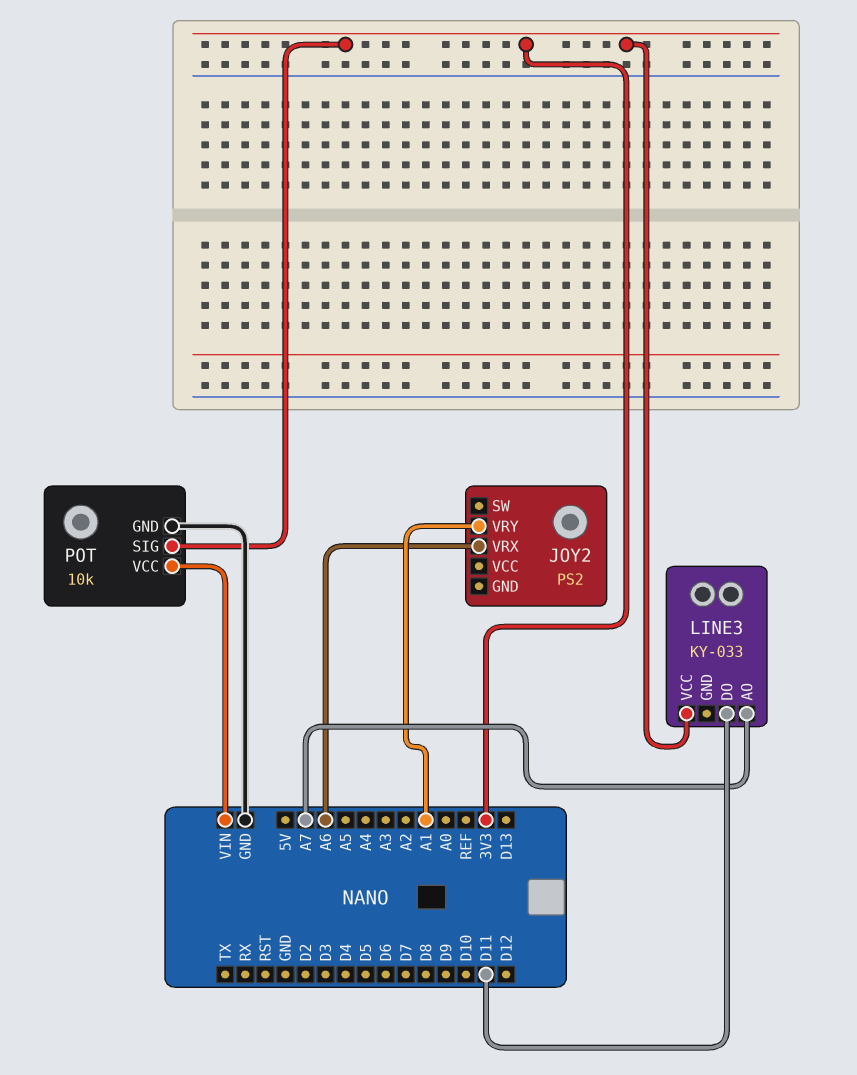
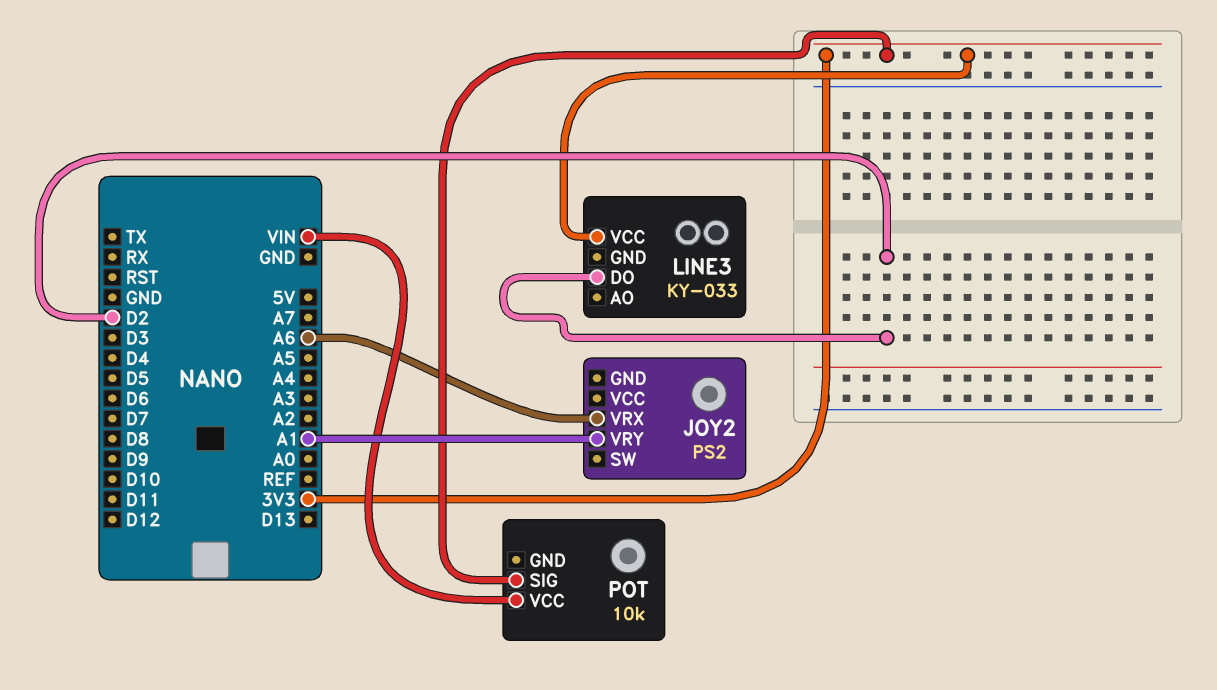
LINE3 pin AO: A7 -> none
LINE3 pin DO: D11 -> D2
POT pin GND: GND -> none

